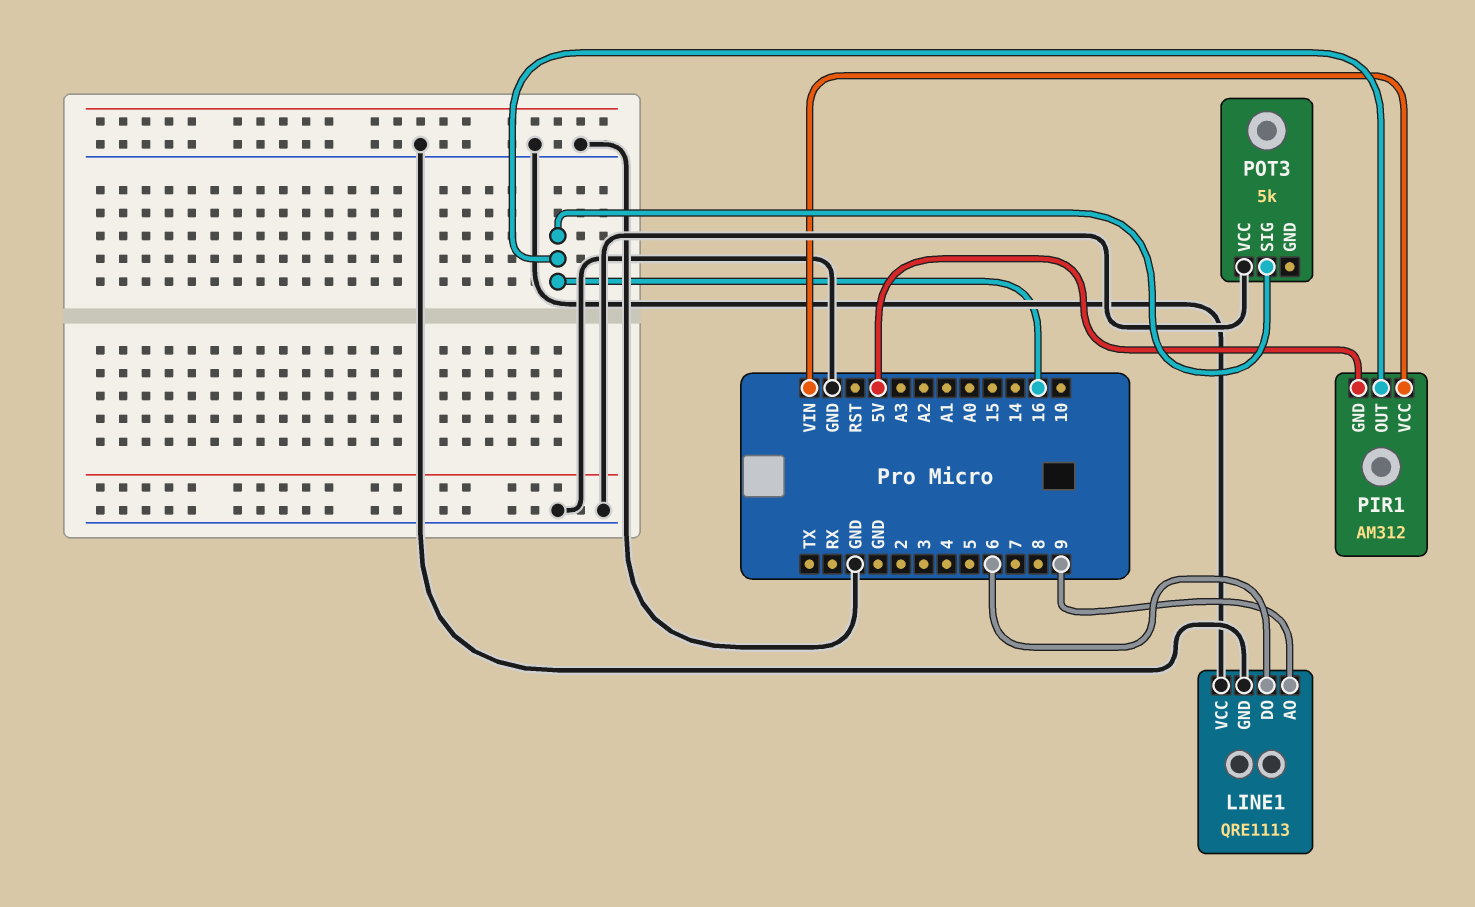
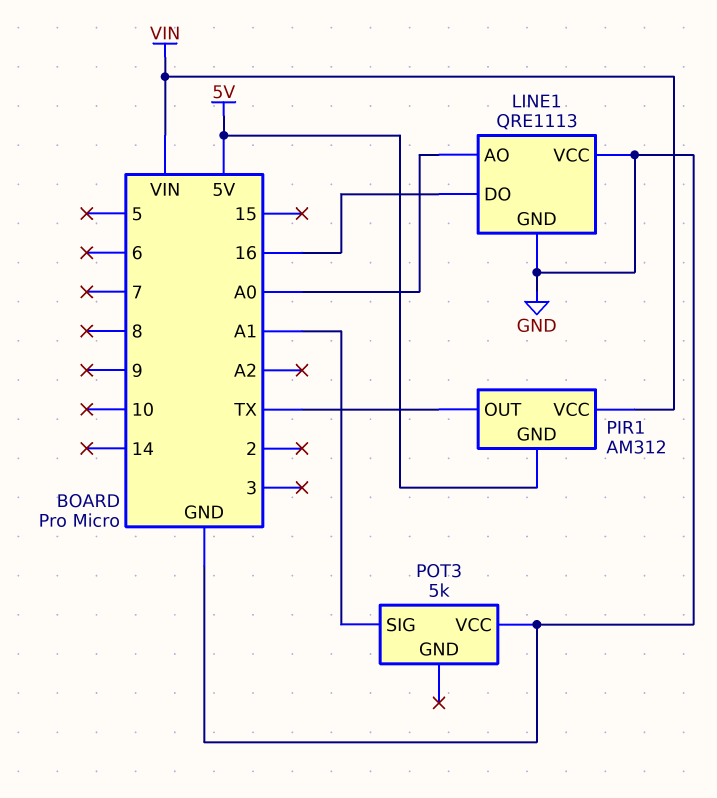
LINE1 pin AO: 9 -> A0
LINE1 pin DO: 6 -> 16
PIR1 pin OUT: 16 -> TX
POT3 pin SIG: 16 -> A1

